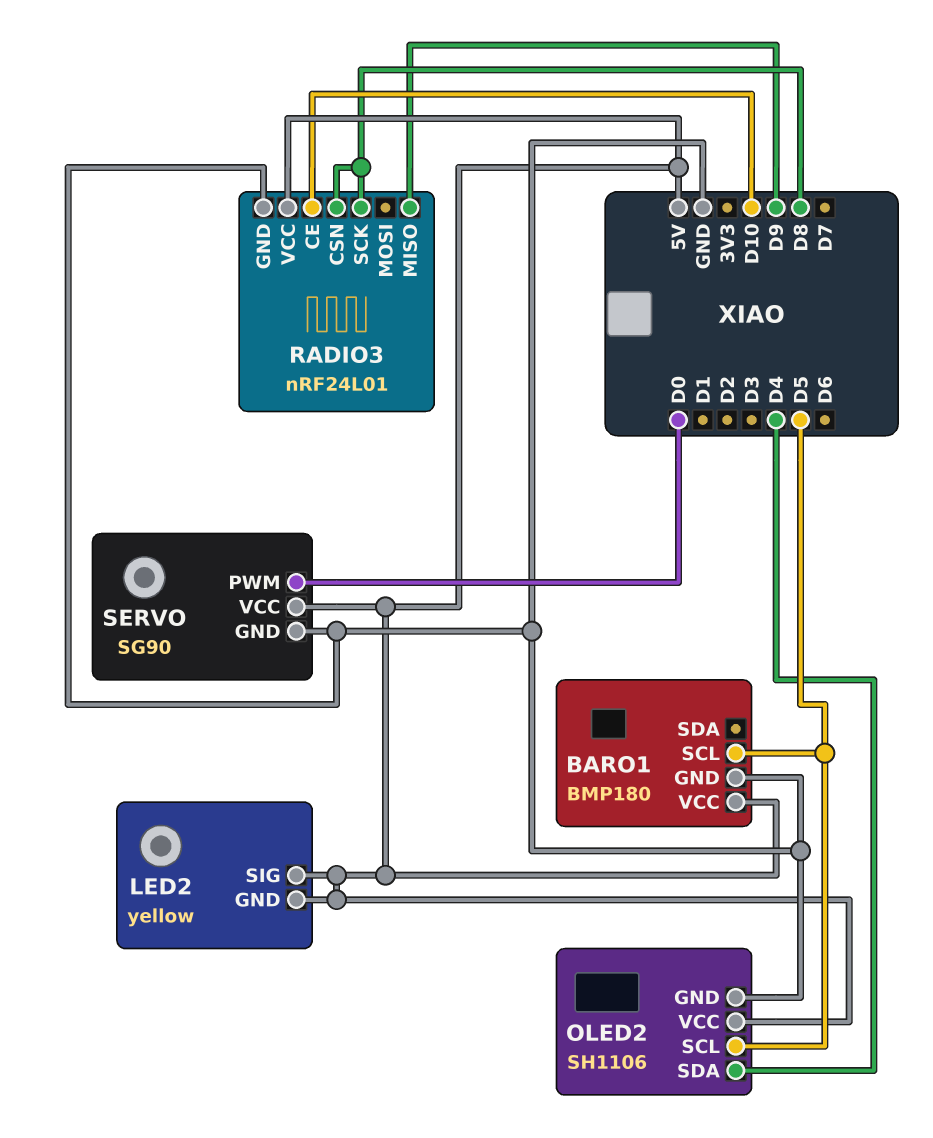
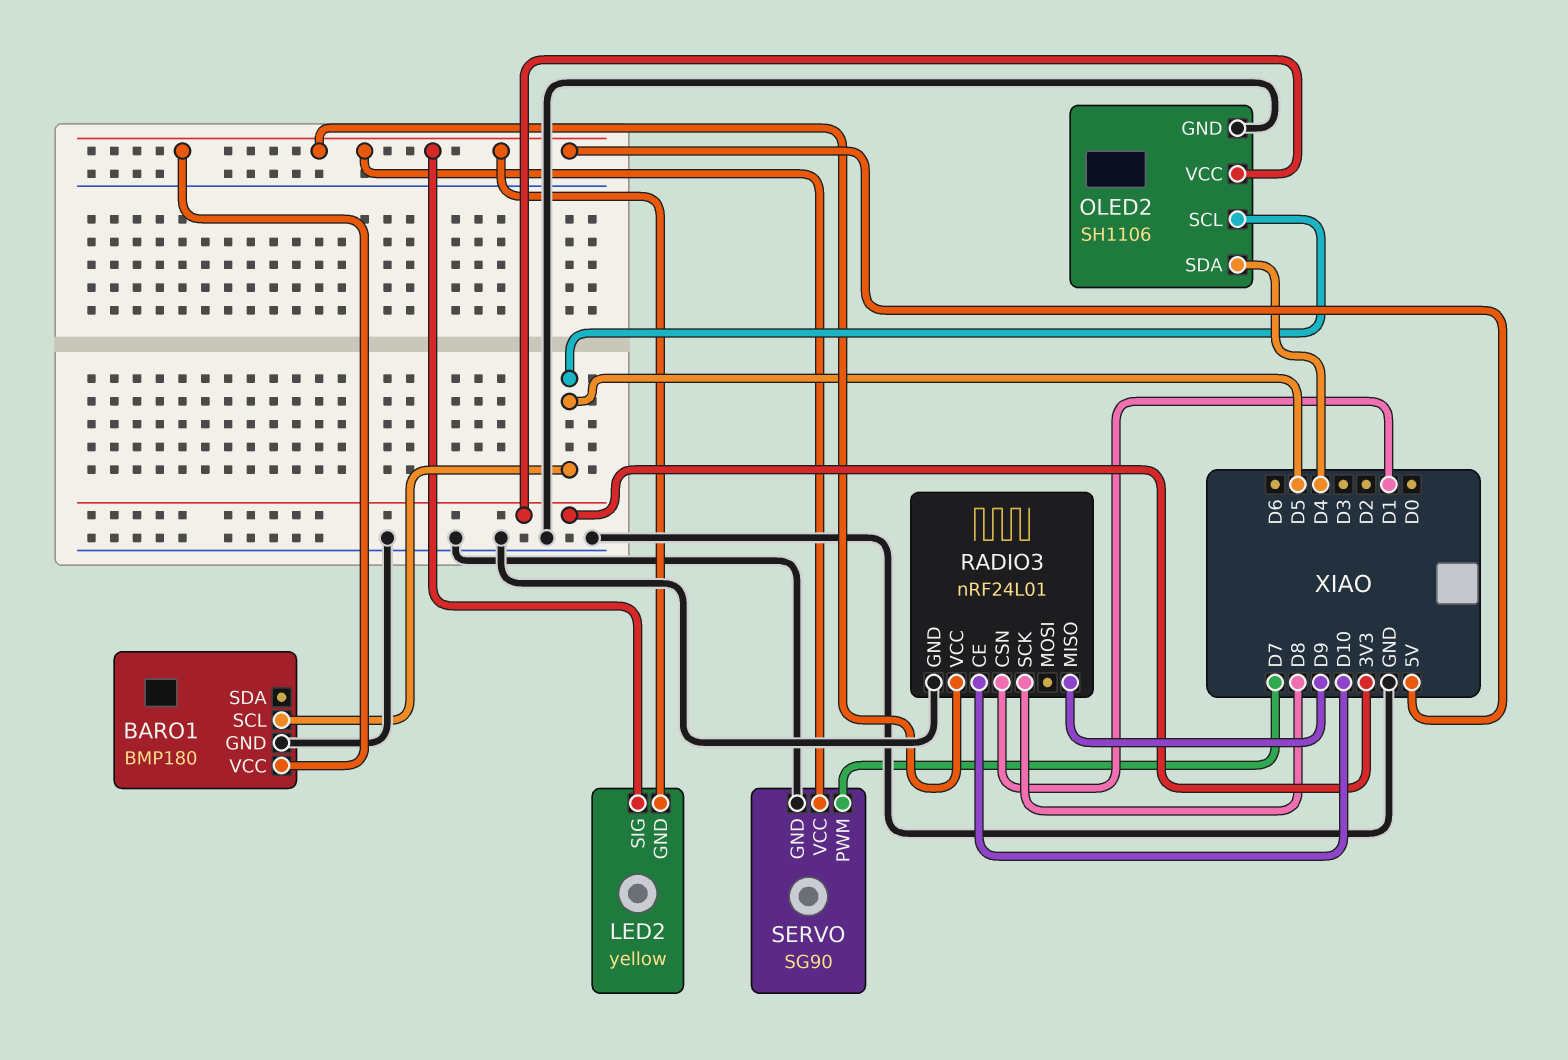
OLED2 pin VCC: 5V -> 3V3
RADIO3 pin CSN: D8 -> D1
SERVO pin PWM: D0 -> D7

